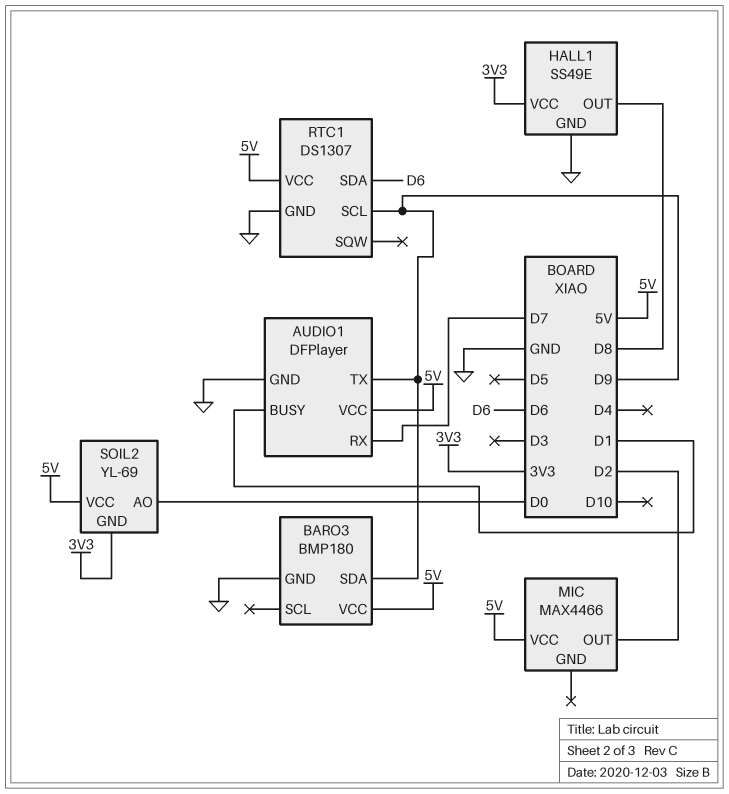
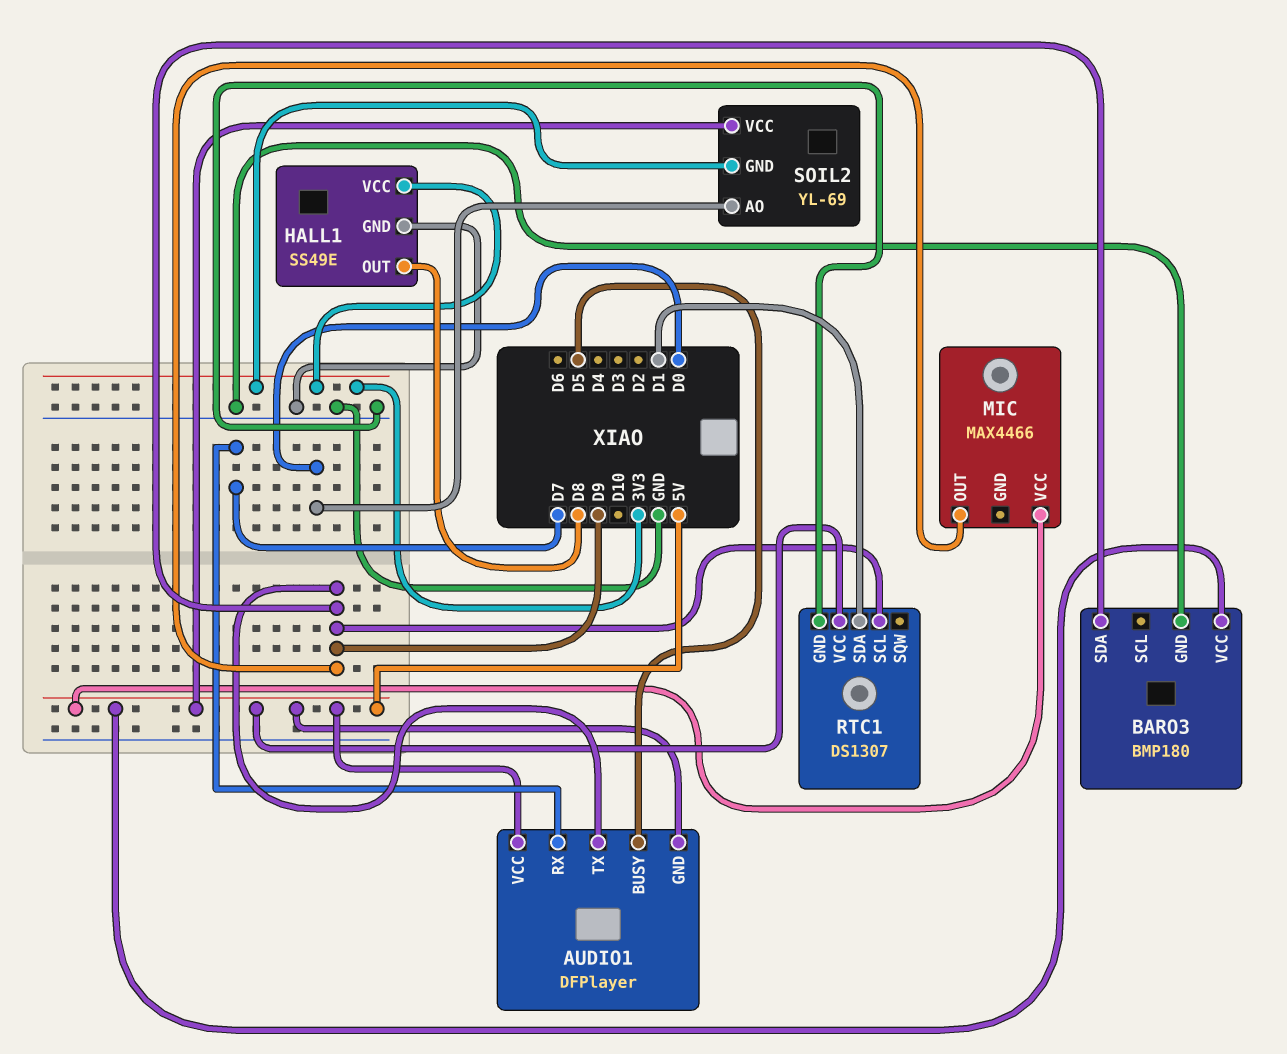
AUDIO1 pin BUSY: D1 -> D5
AUDIO1 pin GND: GND -> 5V
MIC pin OUT: D2 -> D9
RTC1 pin SDA: D6 -> D1

